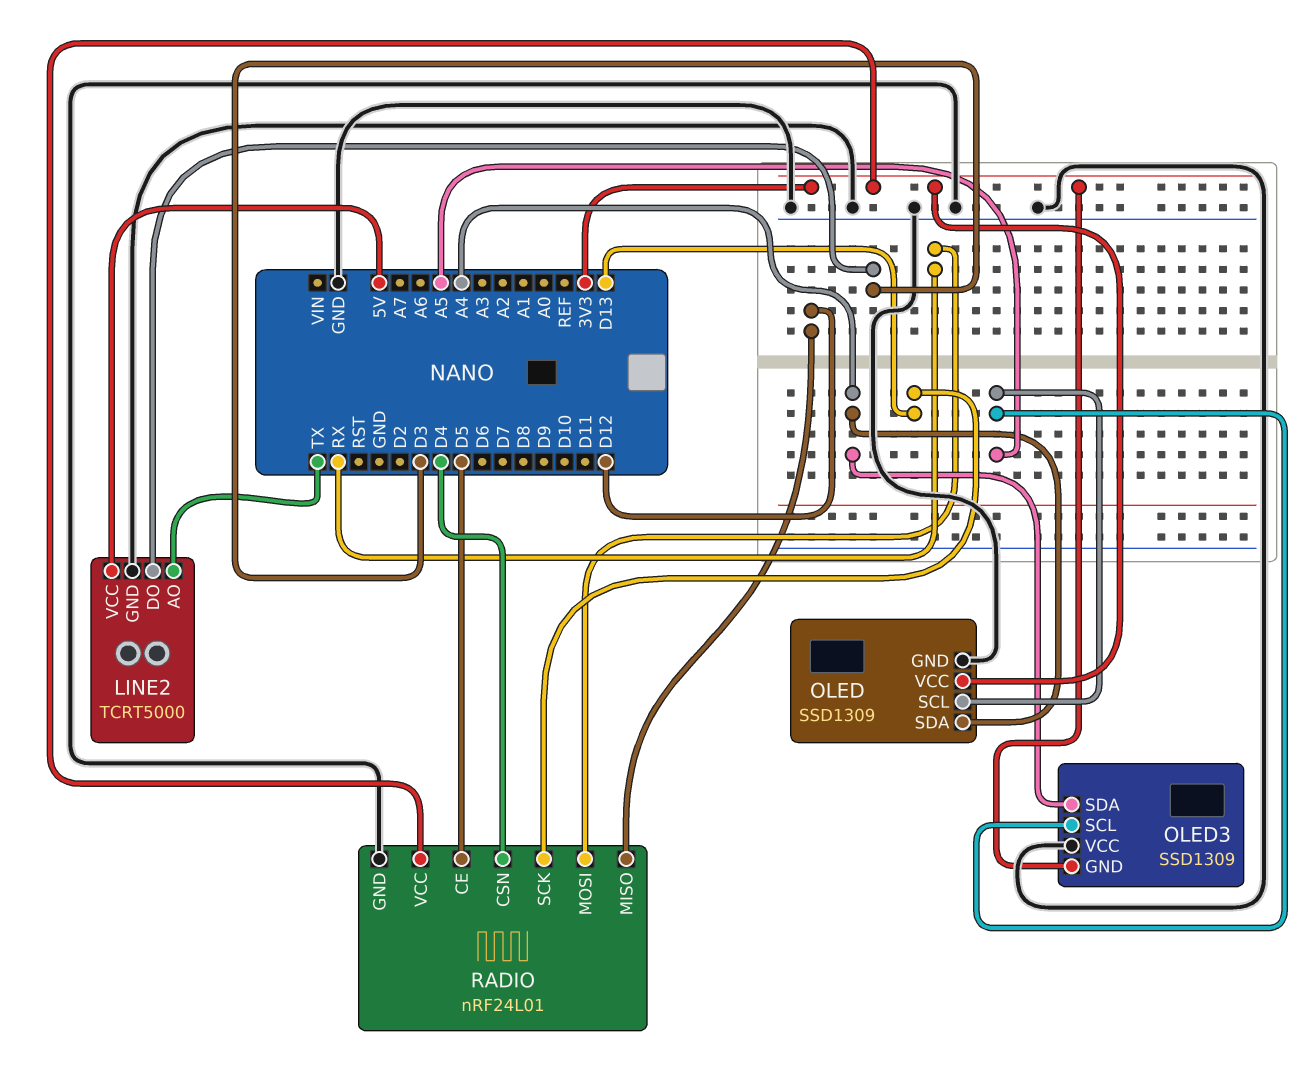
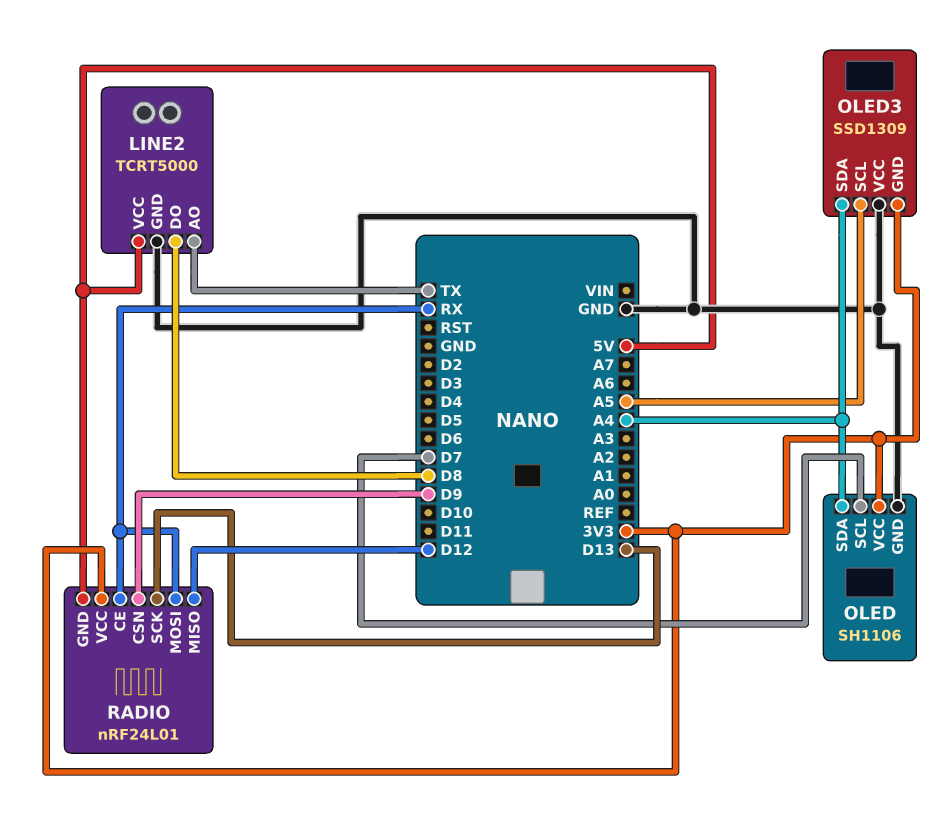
LINE2 pin DO: D3 -> D8
OLED: SSD1309 -> SH1106
OLED pin SCL: A5 -> D7
RADIO pin CE: D5 -> RX
RADIO pin CSN: D4 -> D9
RADIO pin GND: GND -> 5V

